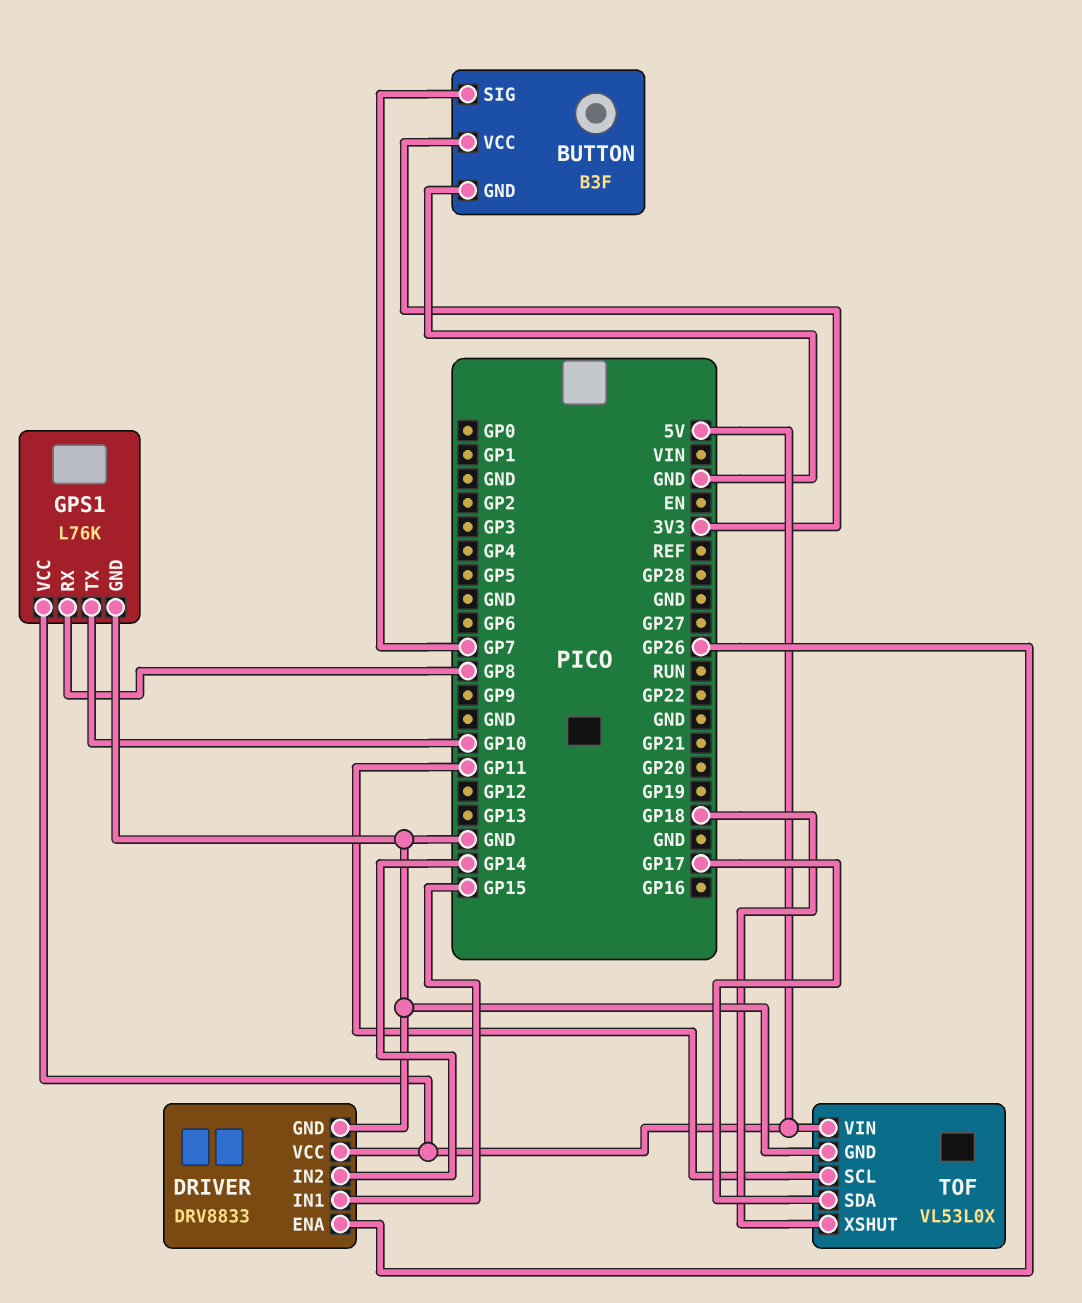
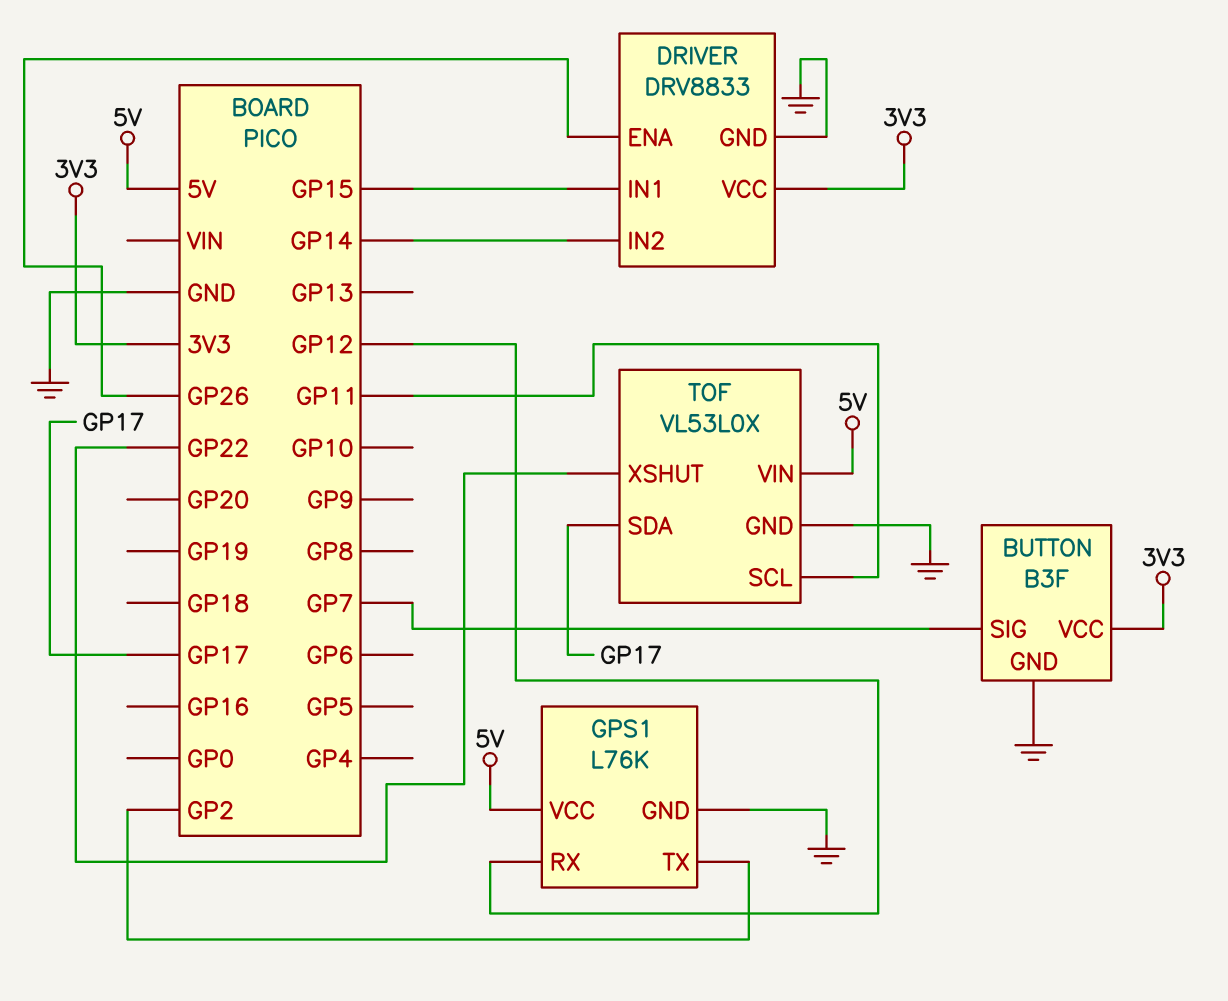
DRIVER pin VCC: 5V -> 3V3
GPS1 pin RX: GP8 -> GP12
GPS1 pin TX: GP10 -> GP2
TOF pin XSHUT: GP18 -> GP22

